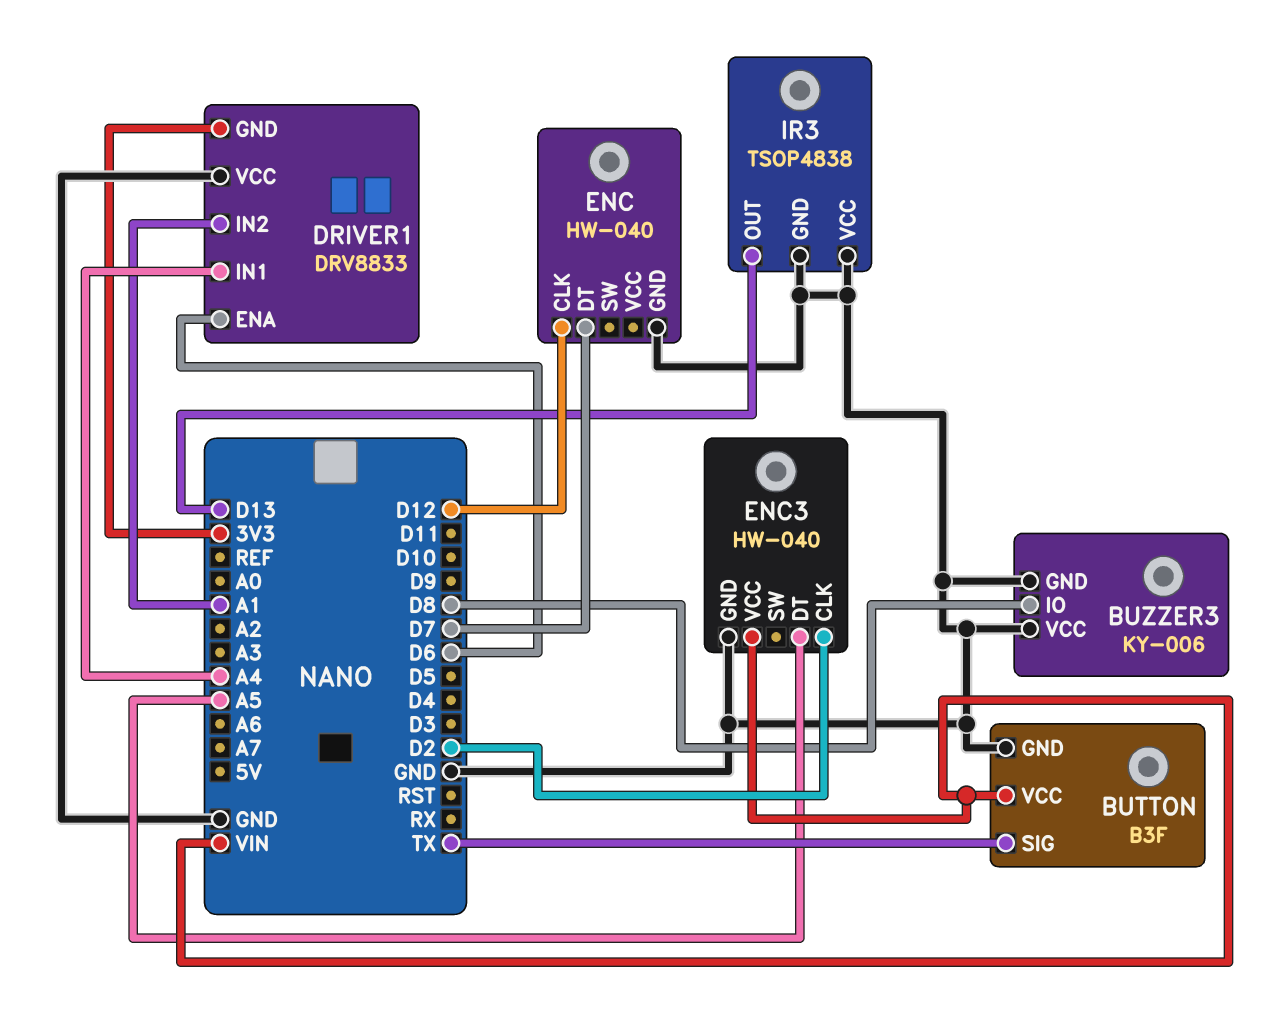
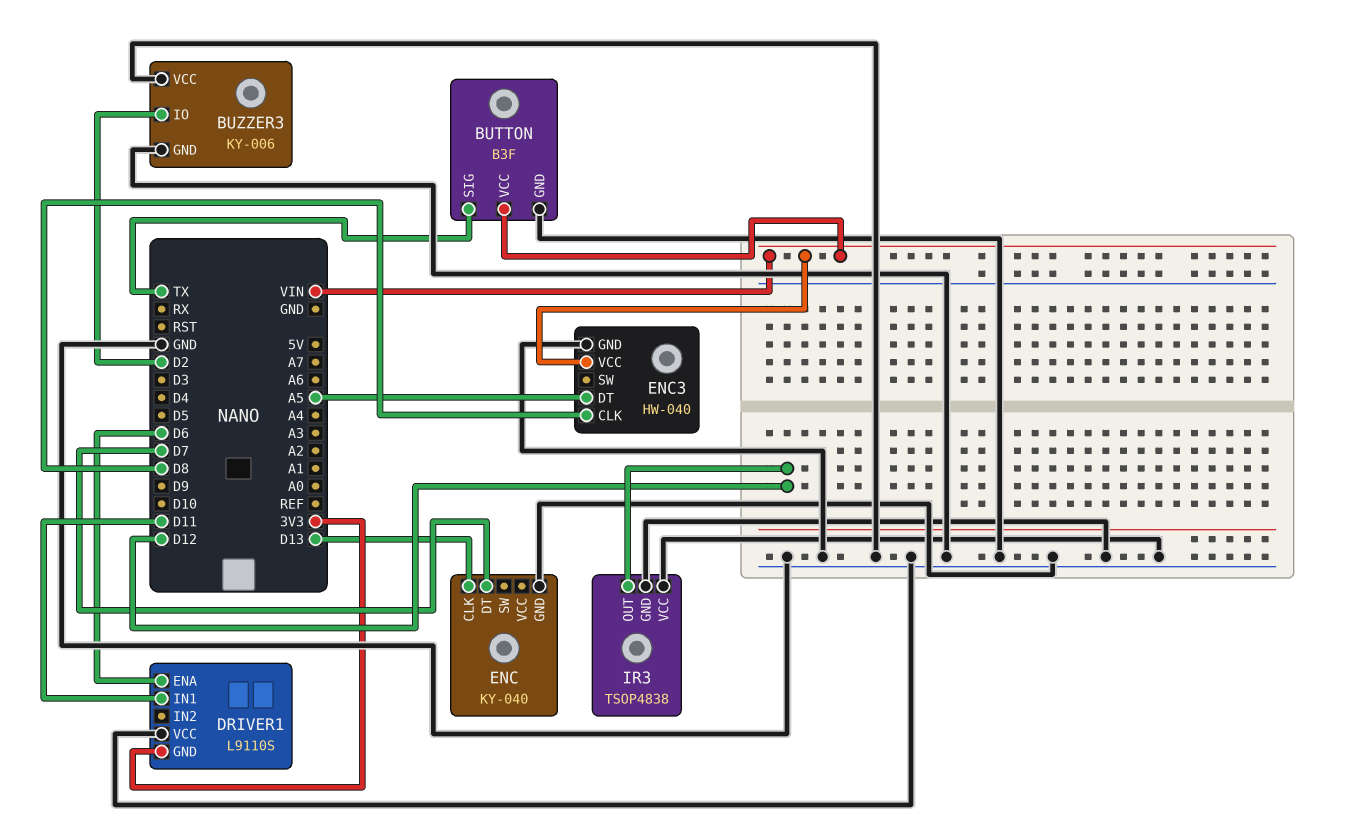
BUZZER3 pin IO: D8 -> D2
DRIVER1: DRV8833 -> L9110S
DRIVER1 pin IN1: A4 -> D11
DRIVER1 pin IN2: A1 -> none
ENC: HW-040 -> KY-040
ENC pin CLK: D12 -> D13
ENC3 pin CLK: D2 -> D8
IR3 pin OUT: D13 -> D12

